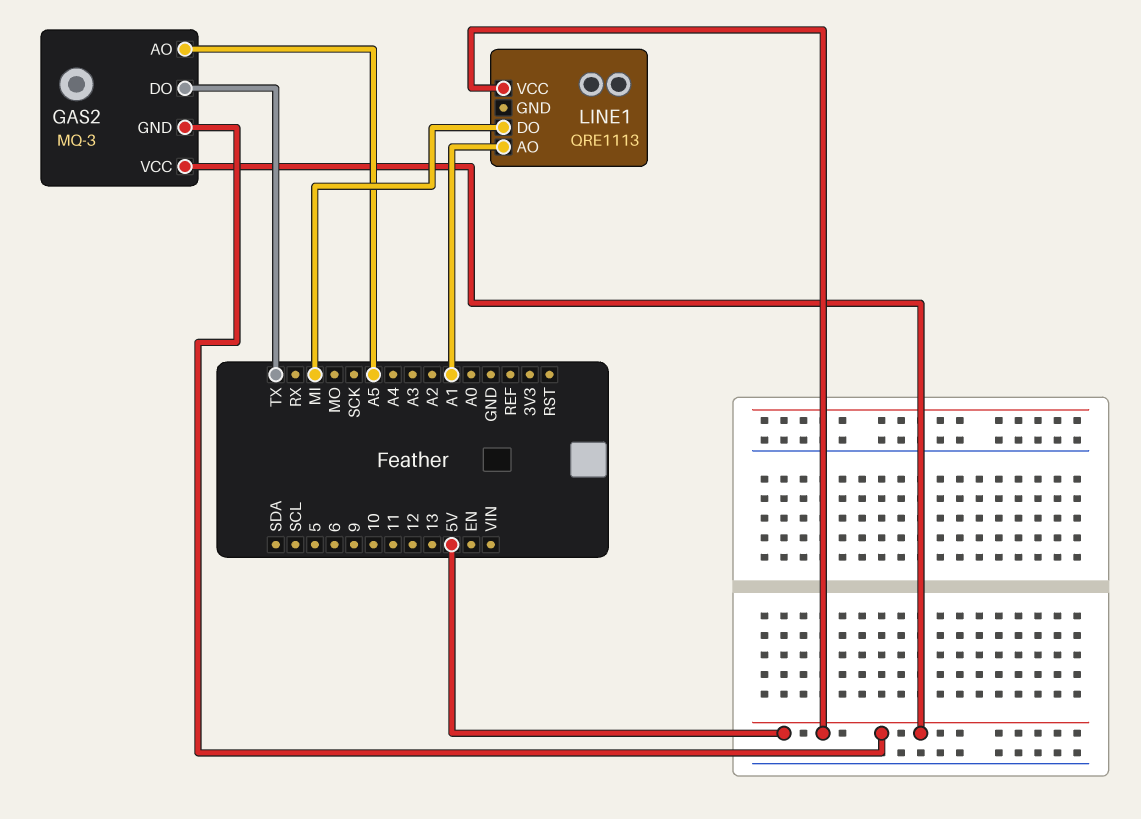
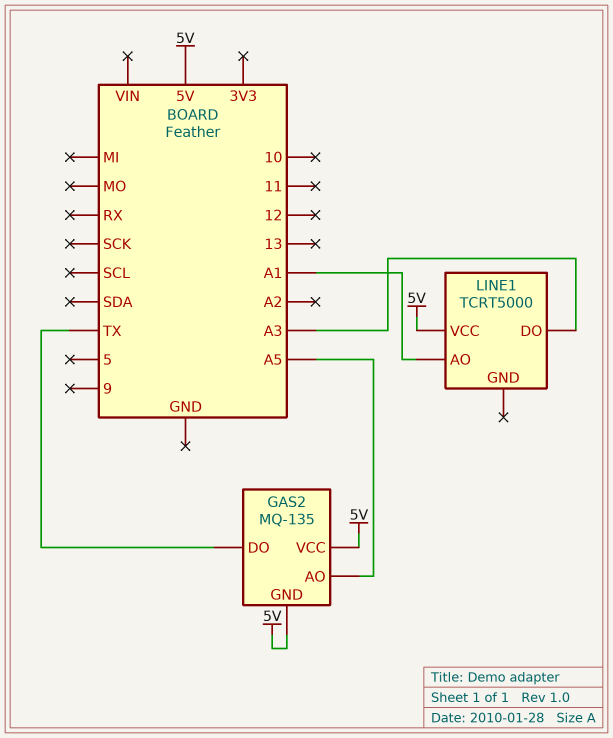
GAS2: MQ-3 -> MQ-135
LINE1: QRE1113 -> TCRT5000
LINE1 pin DO: MI -> A3

